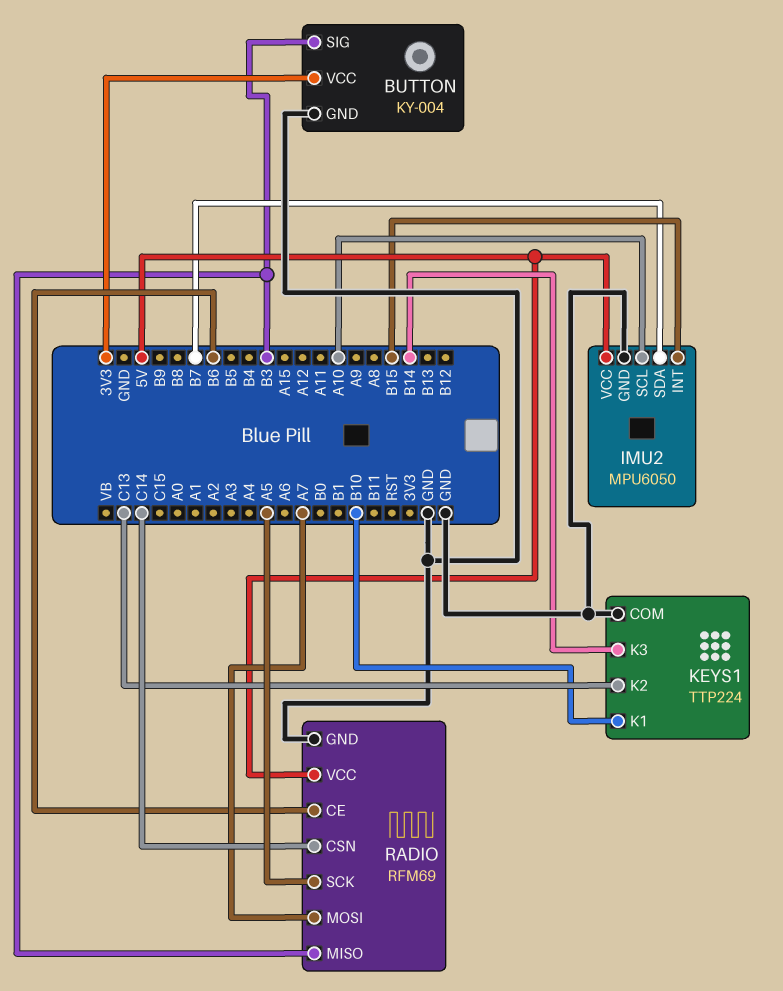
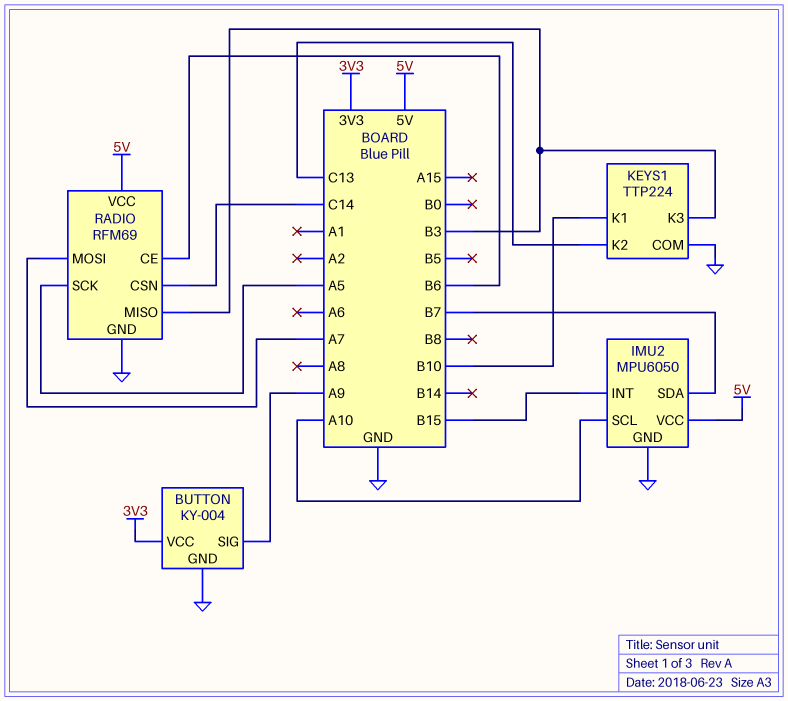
BUTTON pin SIG: B3 -> A9
KEYS1 pin K3: B14 -> B3

